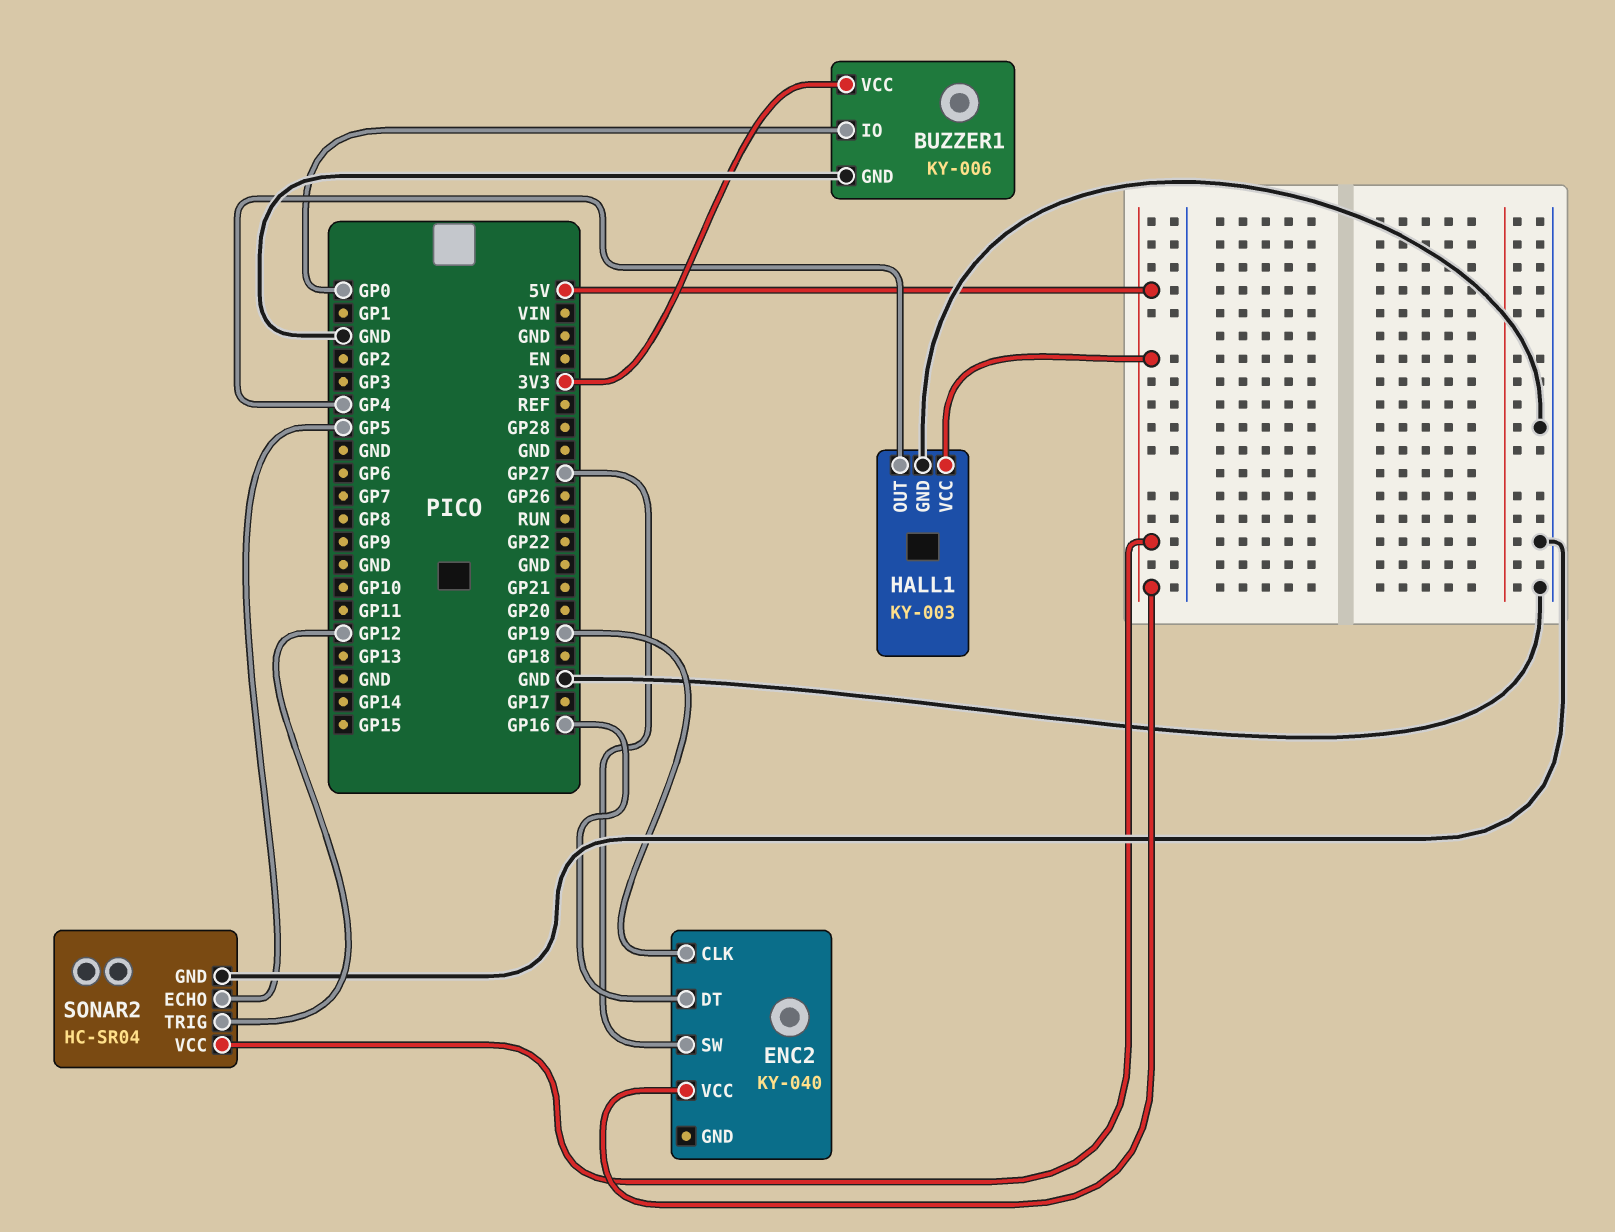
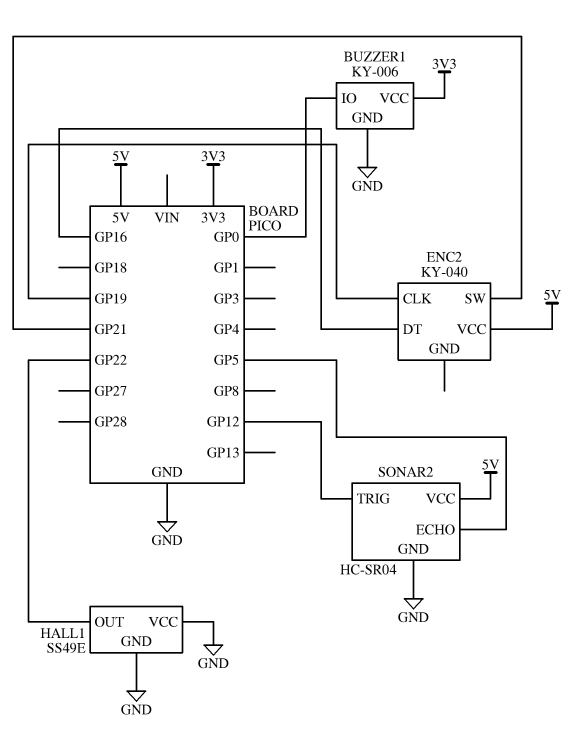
ENC2 pin SW: GP27 -> GP21
HALL1: KY-003 -> SS49E
HALL1 pin OUT: GP4 -> GP22
HALL1 pin VCC: 5V -> GND

